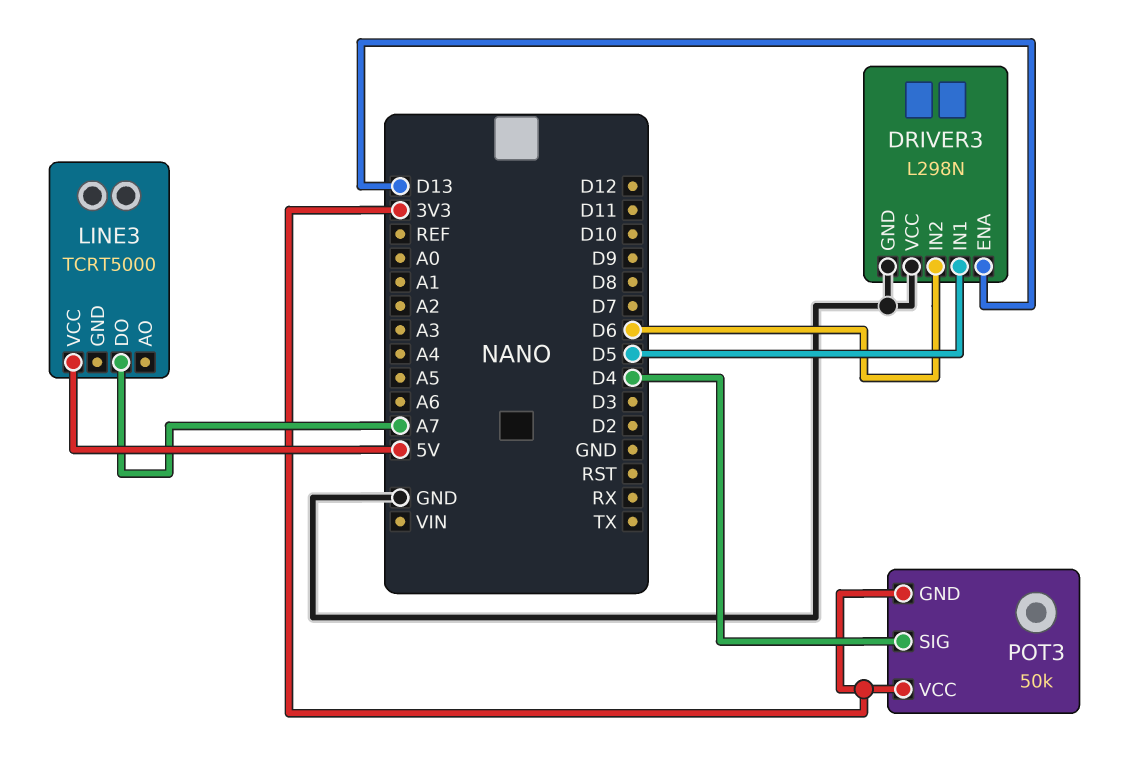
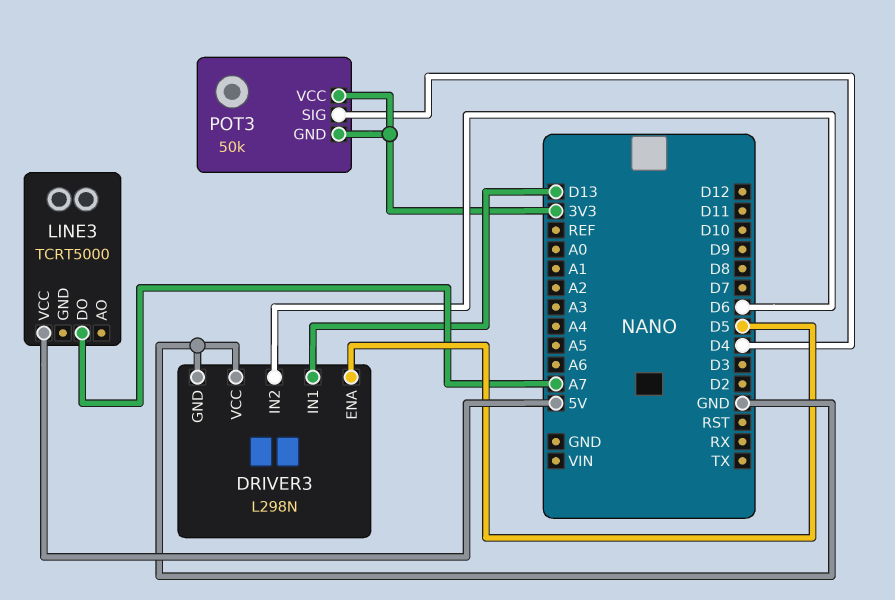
DRIVER3 pin ENA: D13 -> D5
DRIVER3 pin IN1: D5 -> D13

